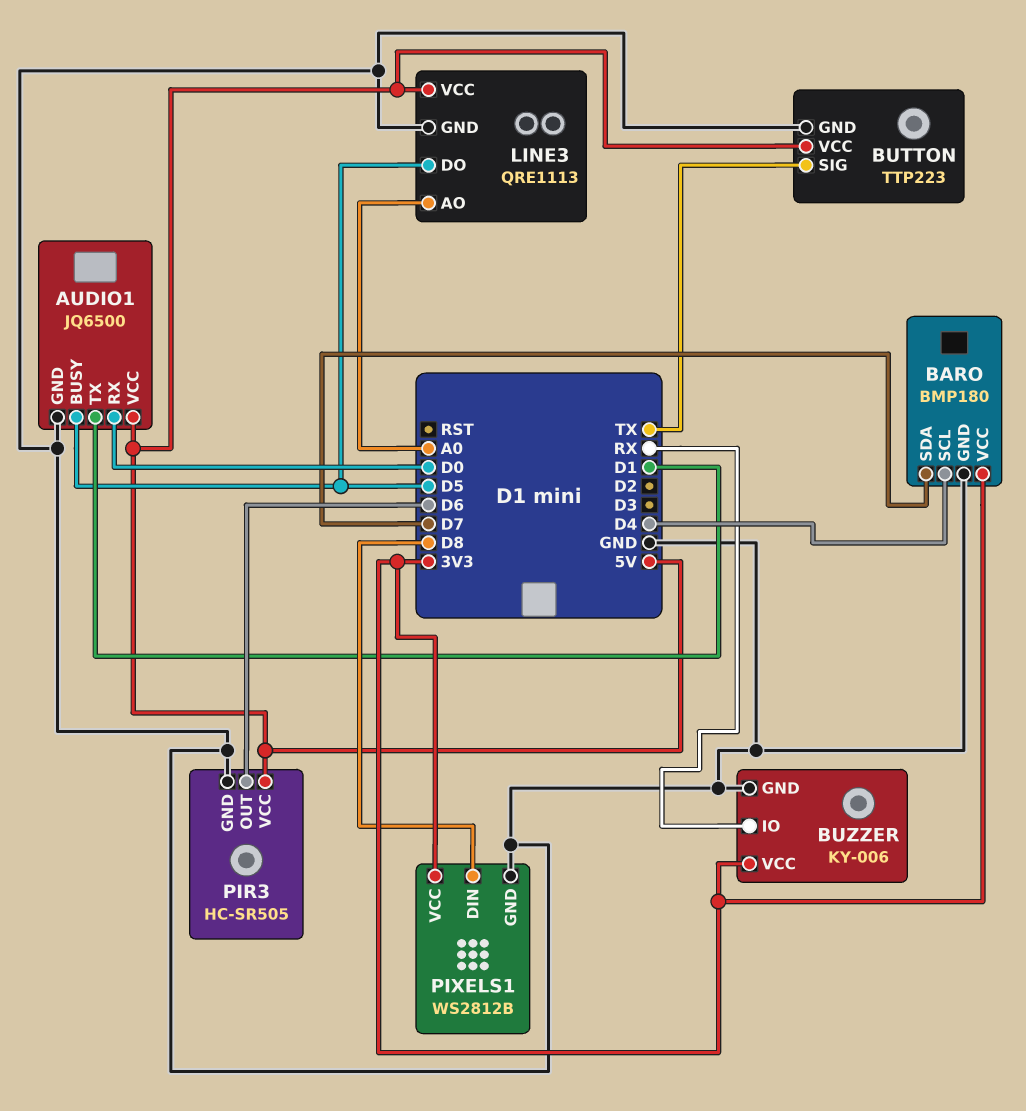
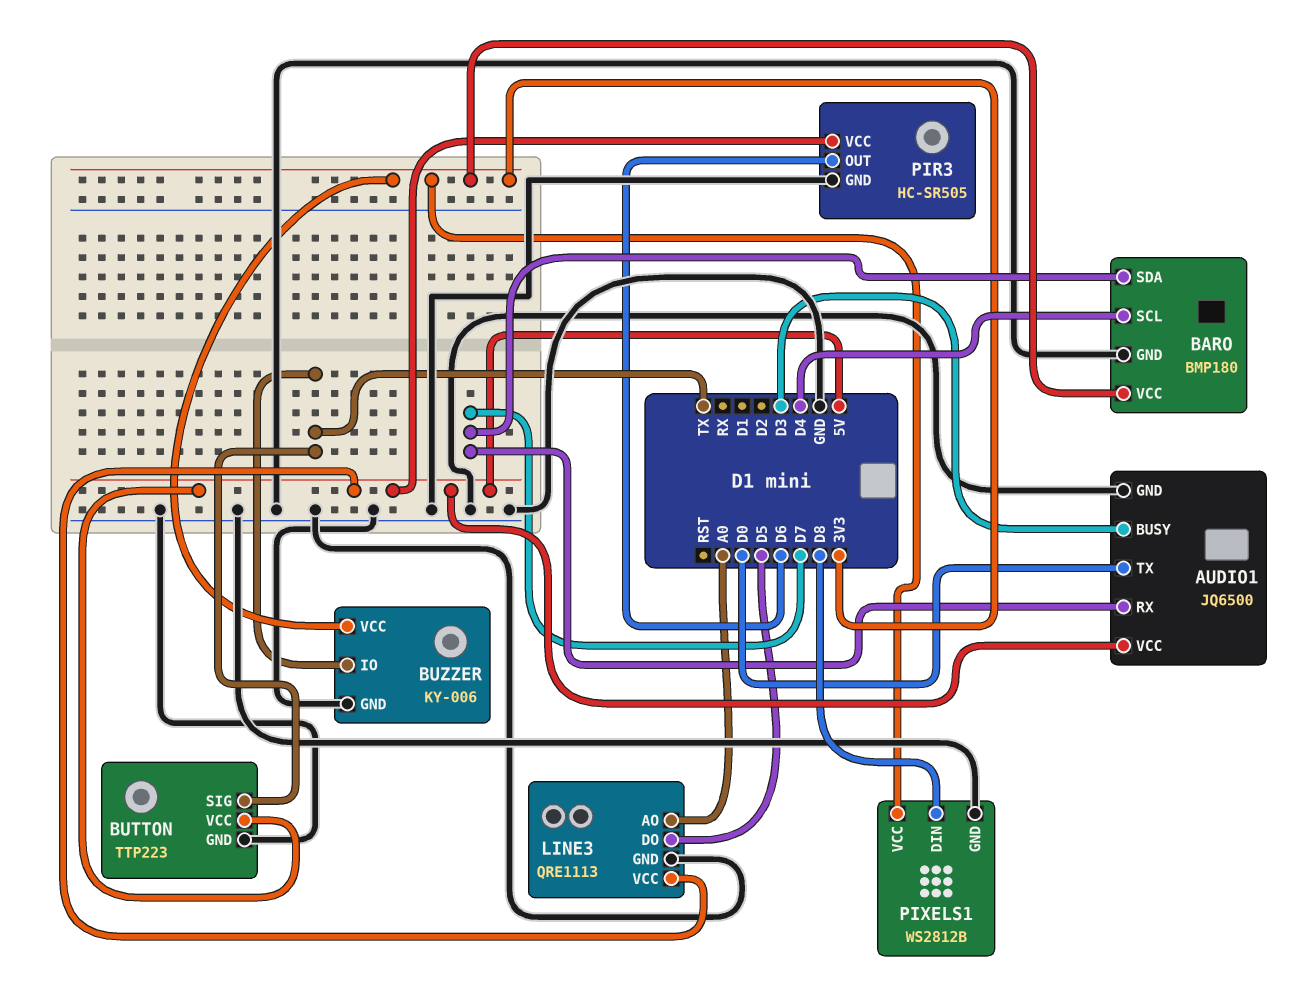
AUDIO1 pin BUSY: D5 -> D3
AUDIO1 pin RX: D0 -> D7
AUDIO1 pin TX: D1 -> D0
BUZZER pin IO: RX -> TX

